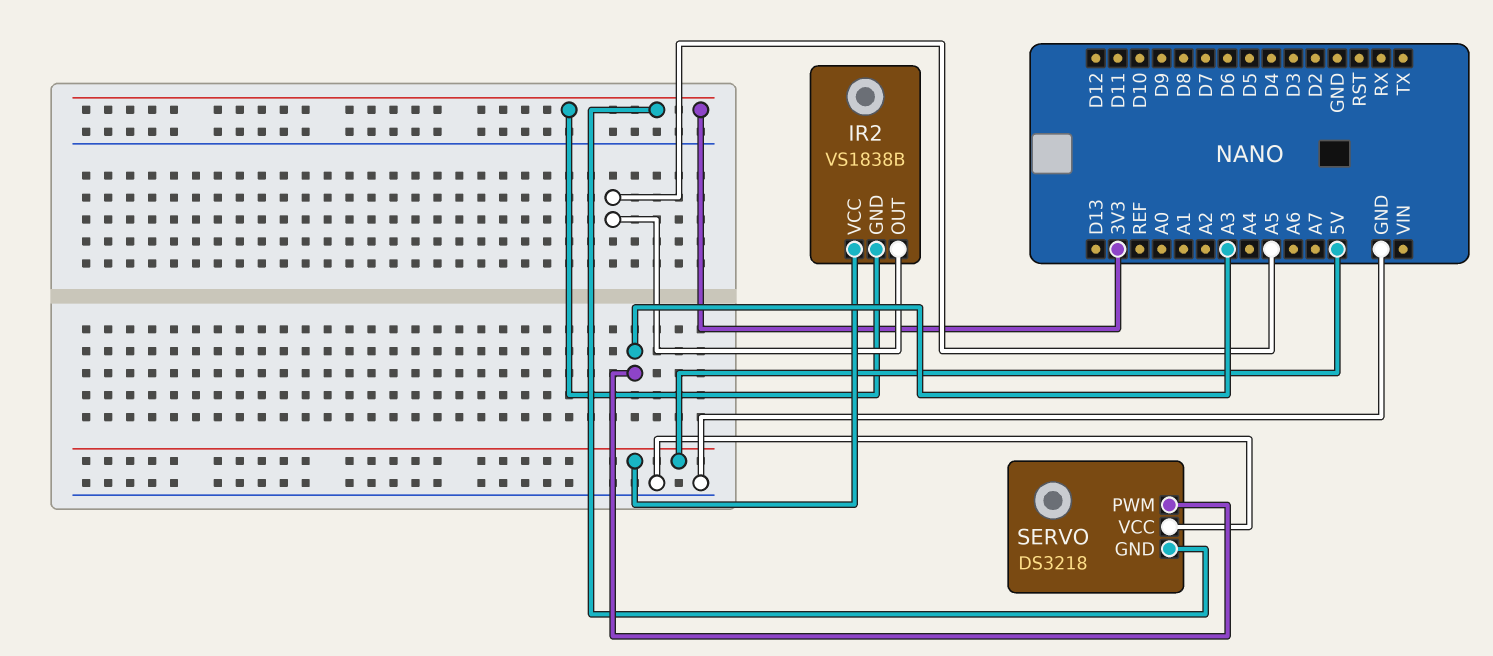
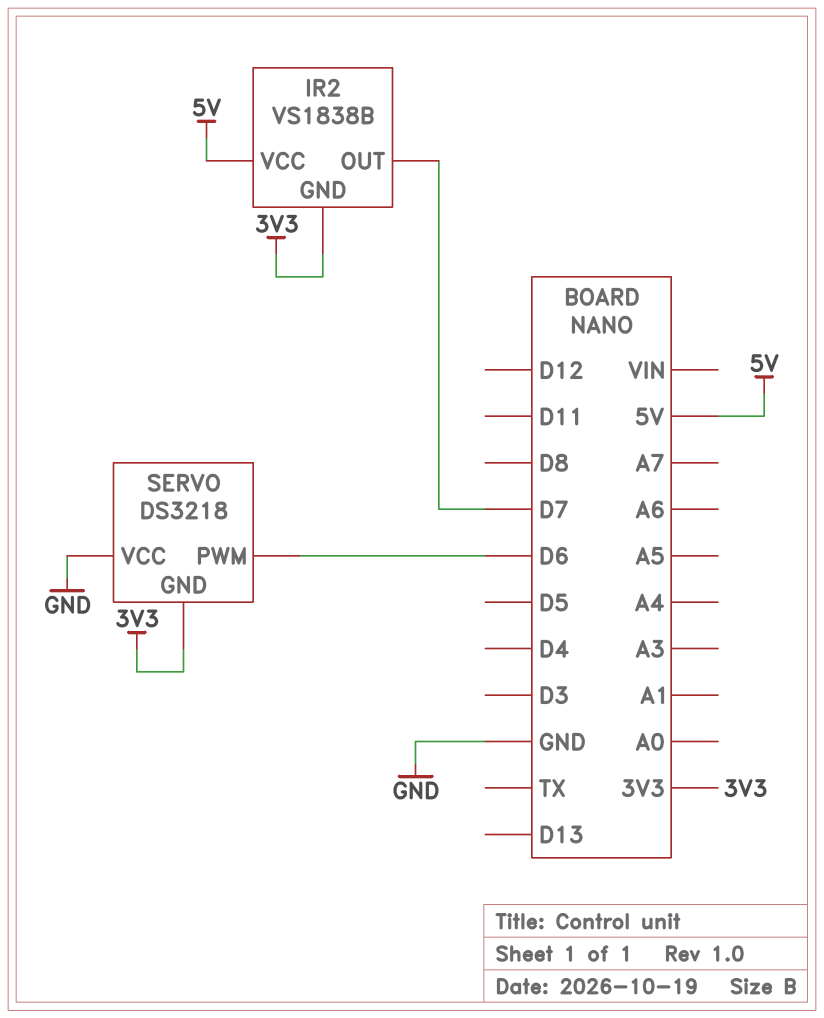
IR2 pin OUT: A5 -> D7
SERVO pin PWM: A3 -> D6

